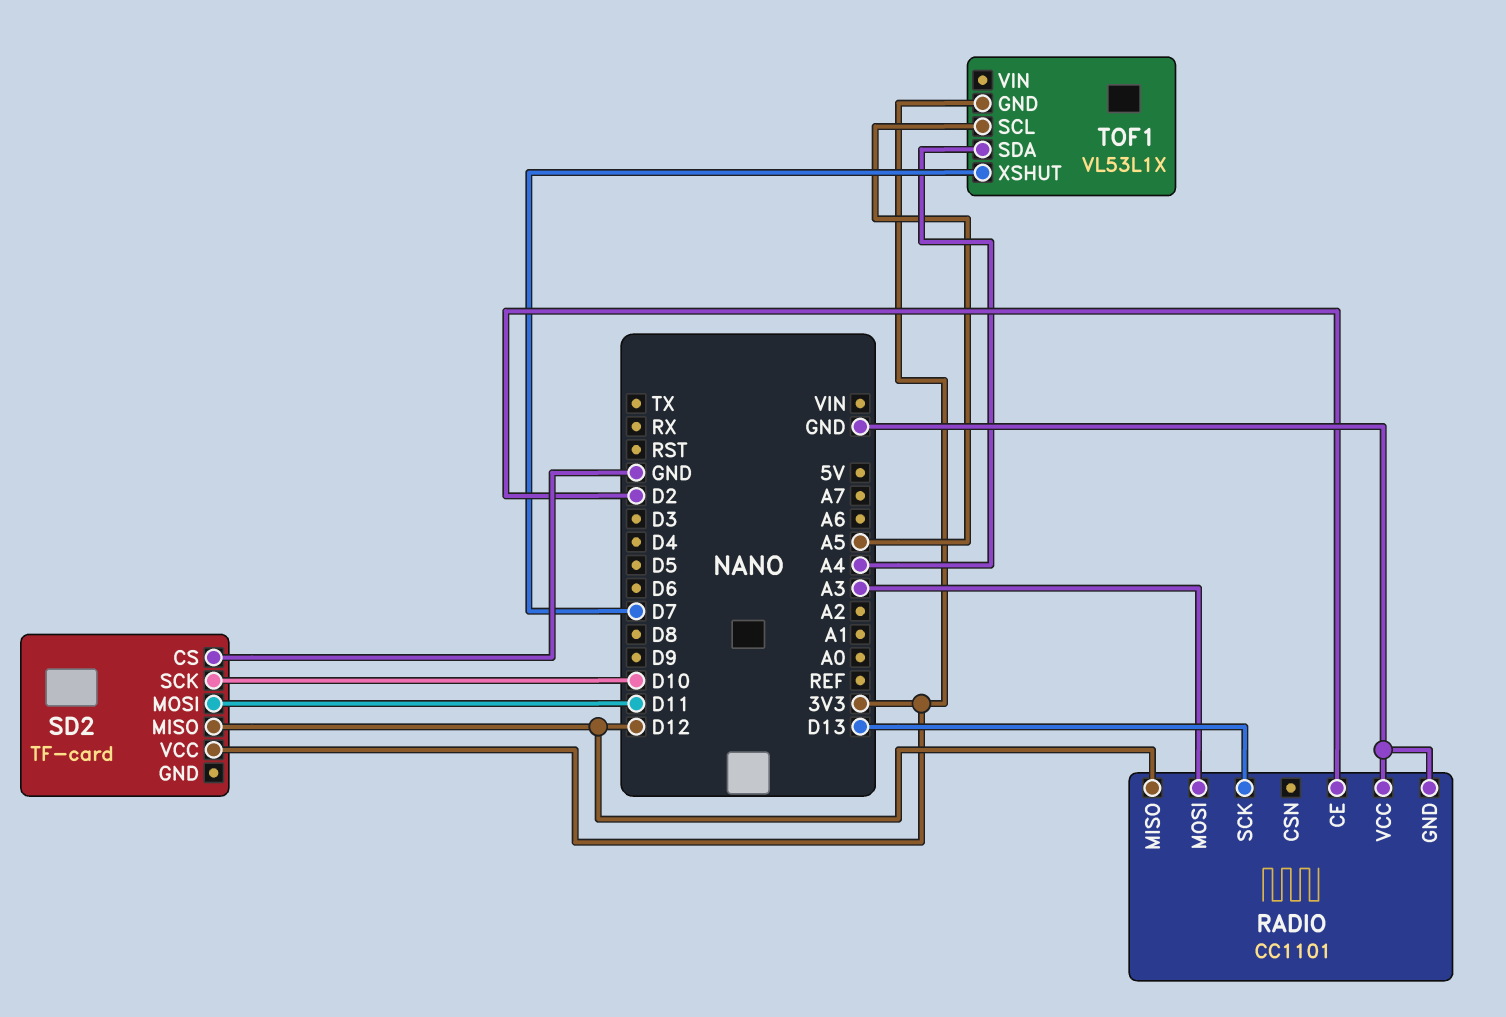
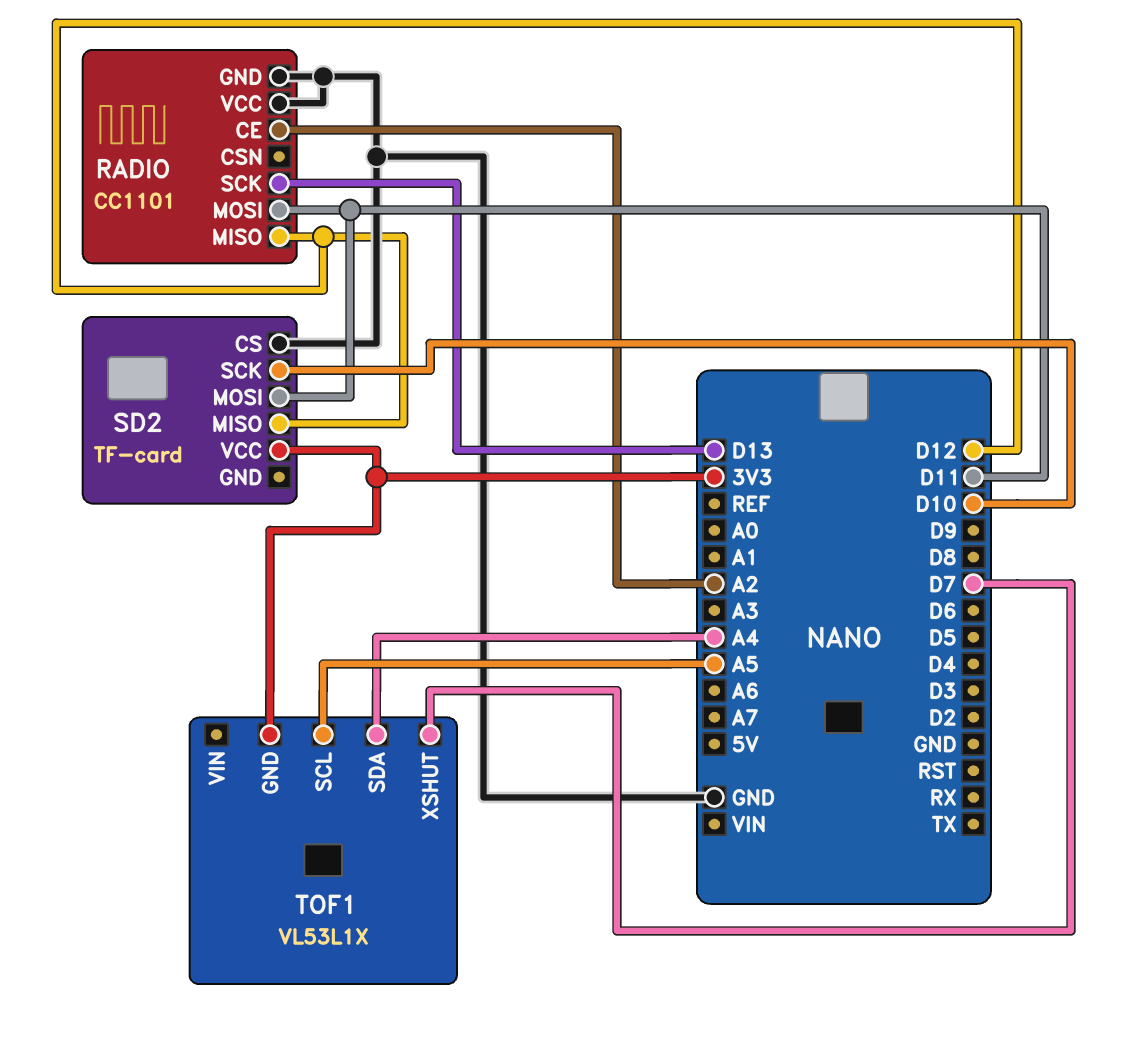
RADIO pin CE: D2 -> A2
RADIO pin MOSI: A3 -> D11

